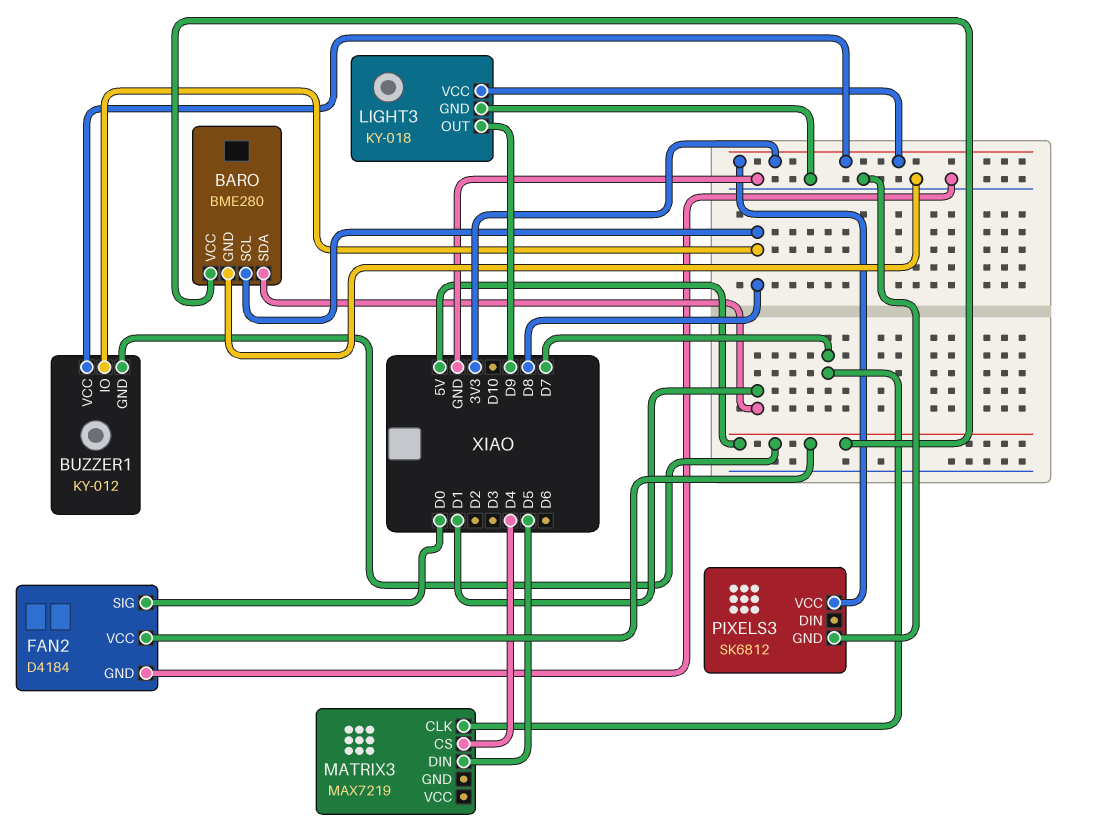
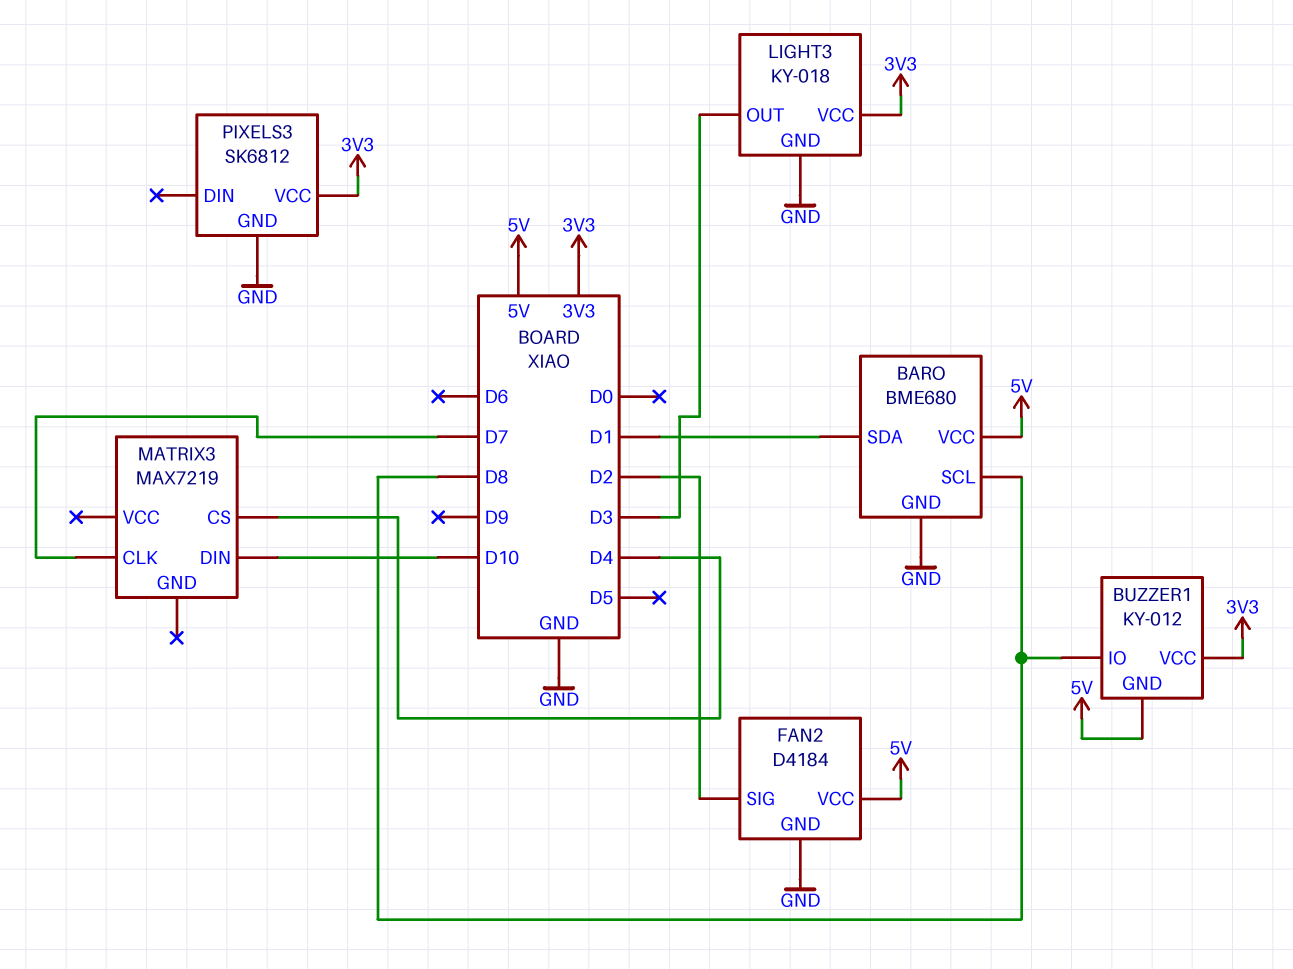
BARO: BME280 -> BME680
FAN2 pin SIG: D0 -> D2
LIGHT3 pin OUT: D9 -> D3
MATRIX3 pin DIN: D5 -> D10

